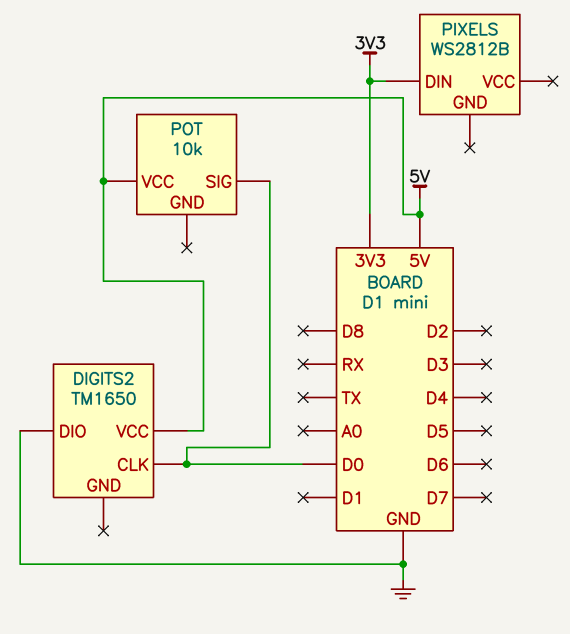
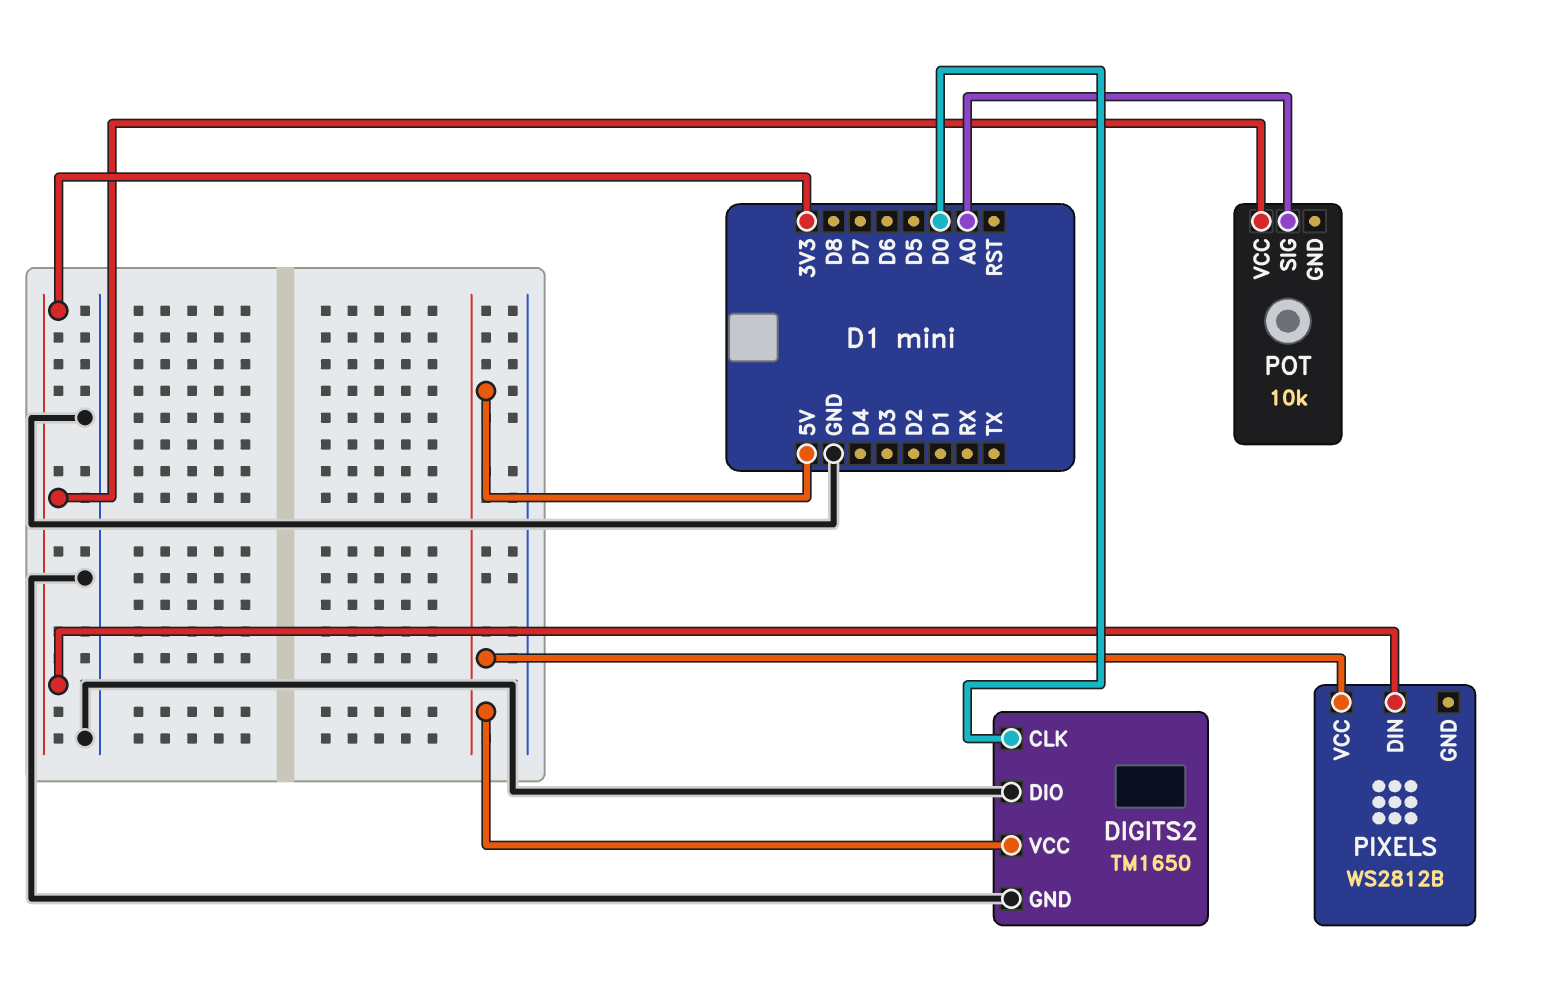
DIGITS2 pin GND: none -> GND
PIXELS pin VCC: none -> 5V
POT pin SIG: D0 -> A0
POT pin VCC: 5V -> 3V3

